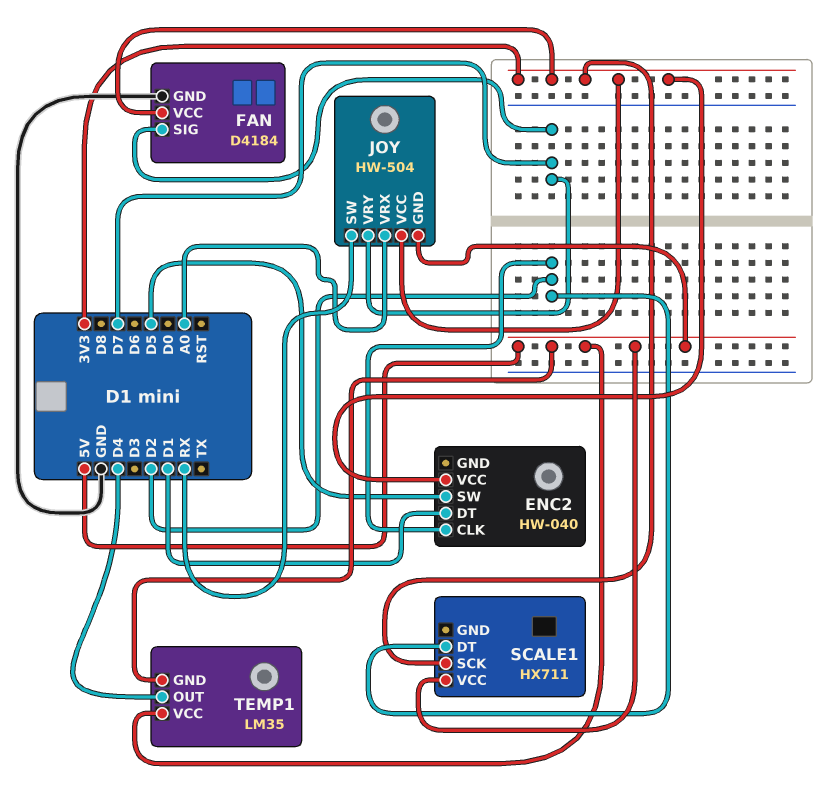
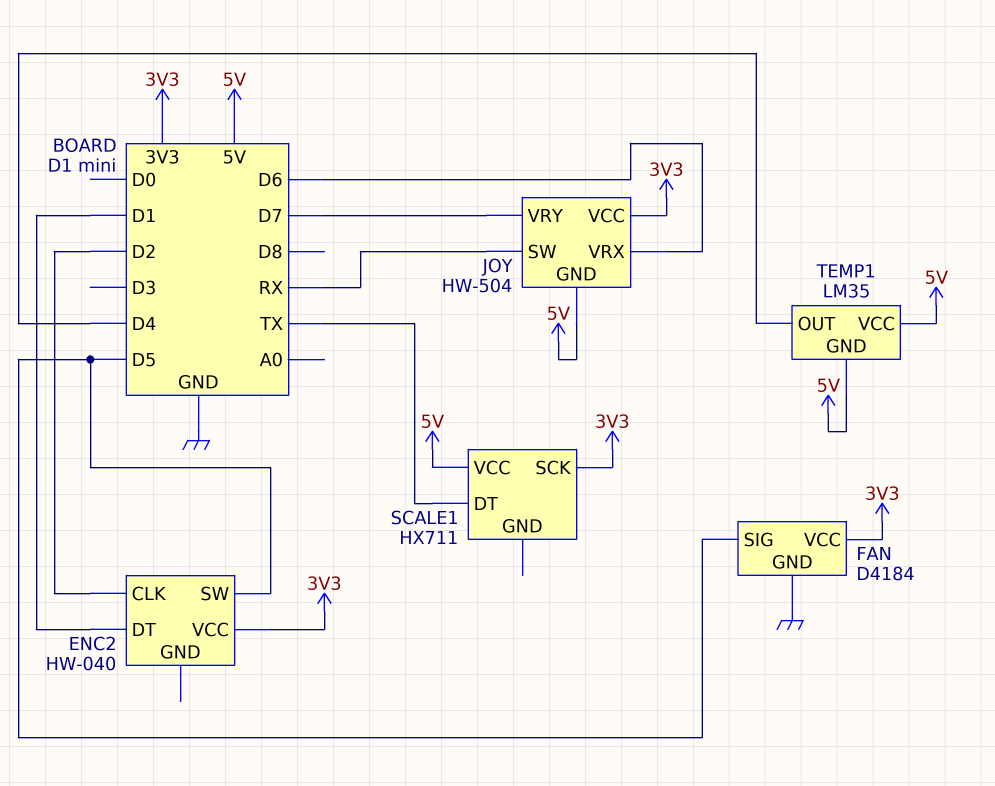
FAN pin SIG: D7 -> D5
JOY pin VRX: A0 -> D6
SCALE1 pin DT: D2 -> TX

